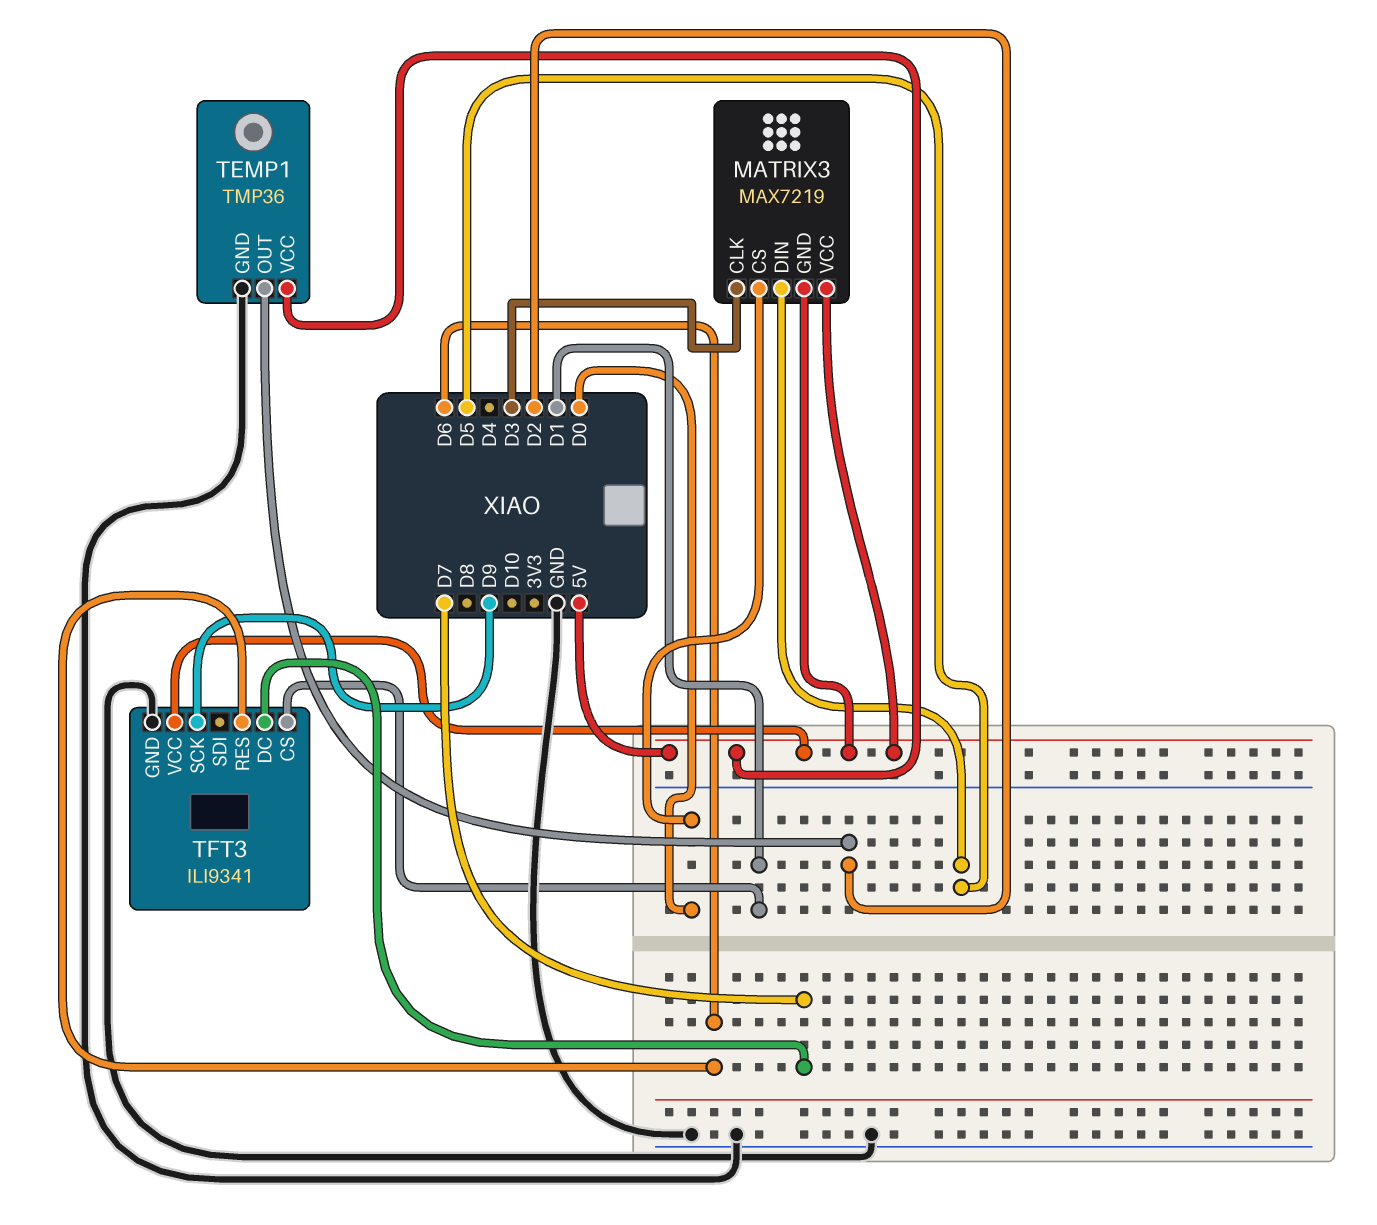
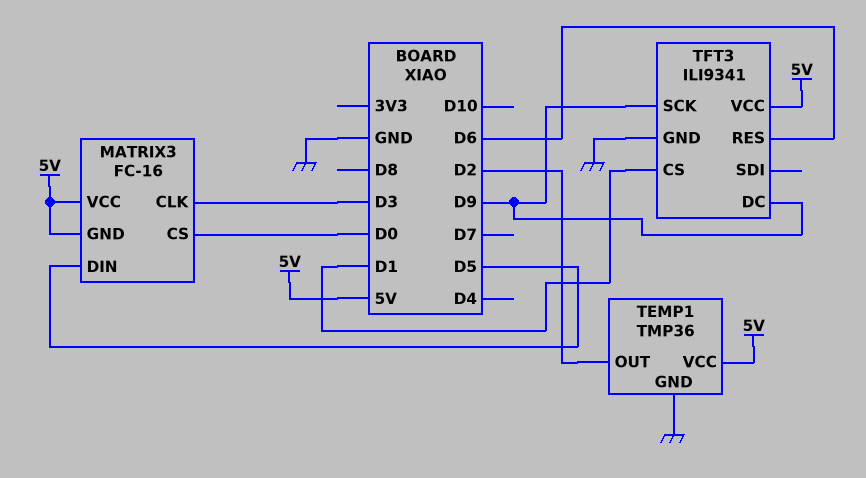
MATRIX3: MAX7219 -> FC-16
TFT3 pin DC: D7 -> D9

